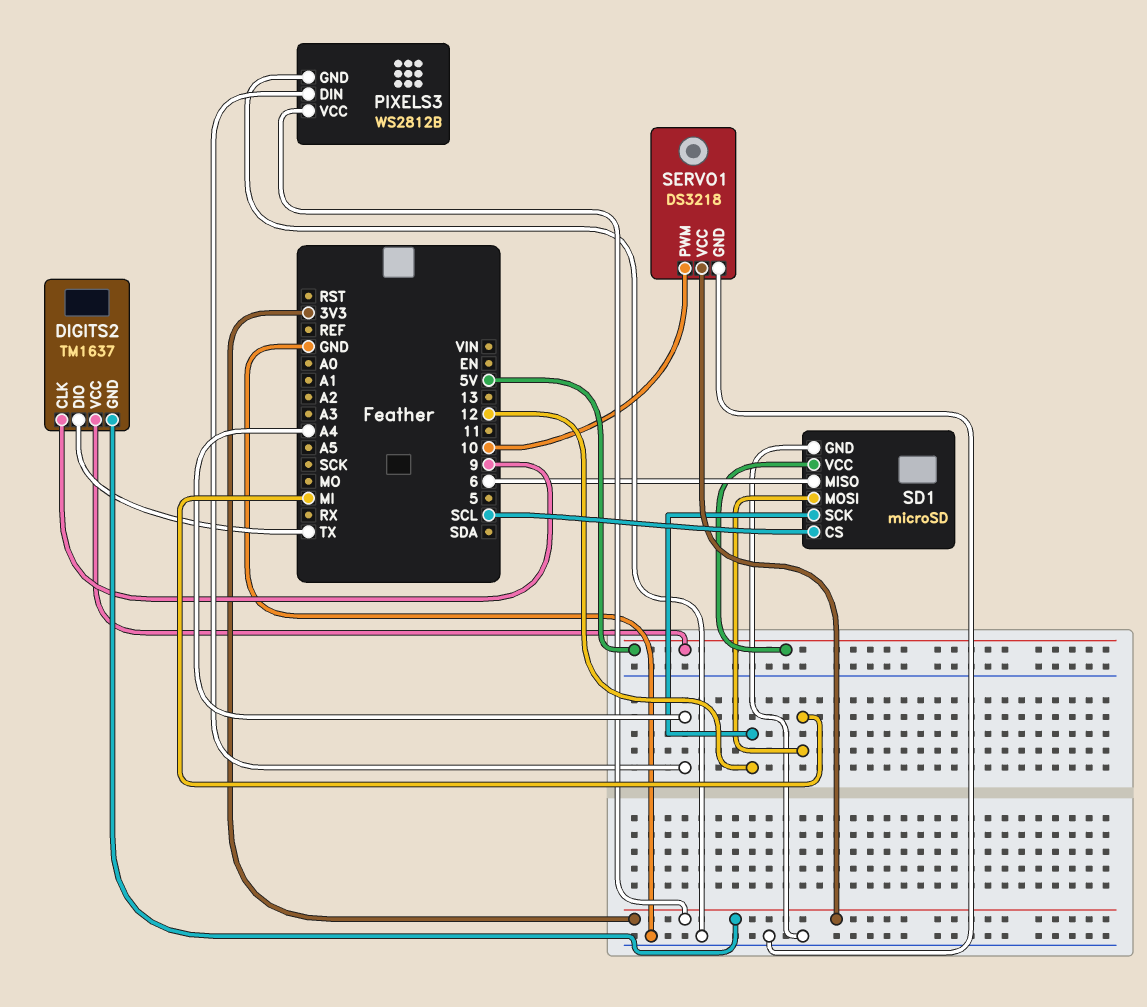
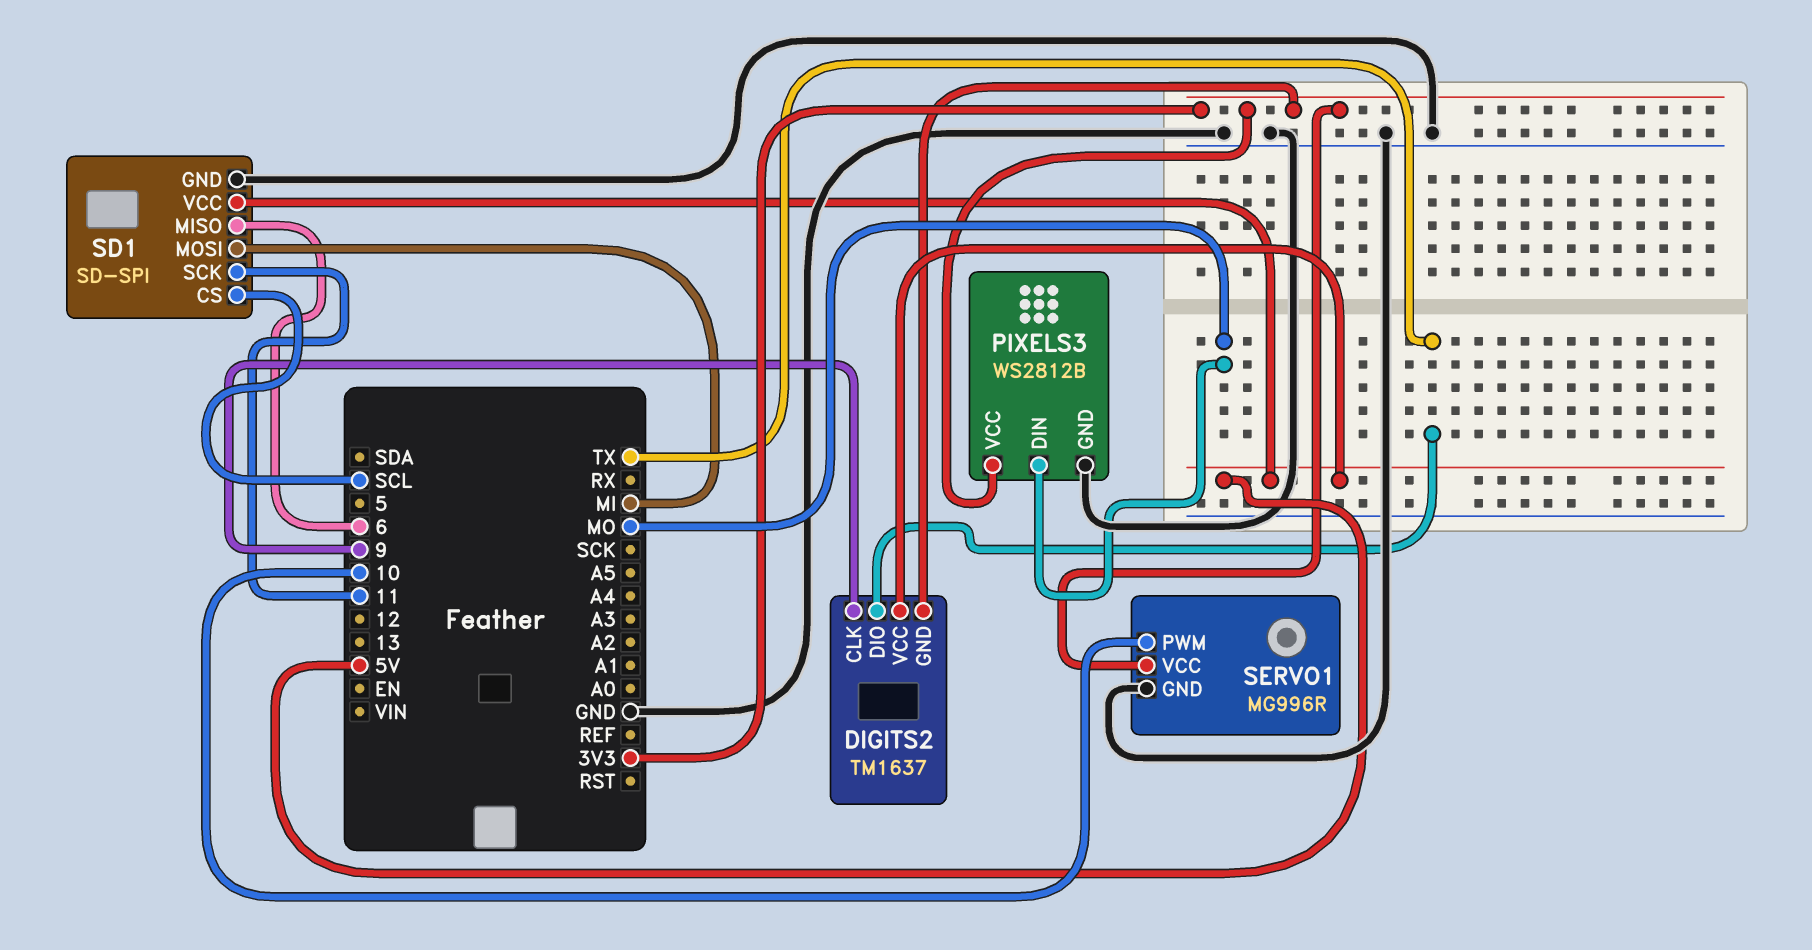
PIXELS3 pin DIN: A4 -> MO
SD1: microSD -> SD-SPI
SD1 pin SCK: 12 -> 11
SERVO1: DS3218 -> MG996R

